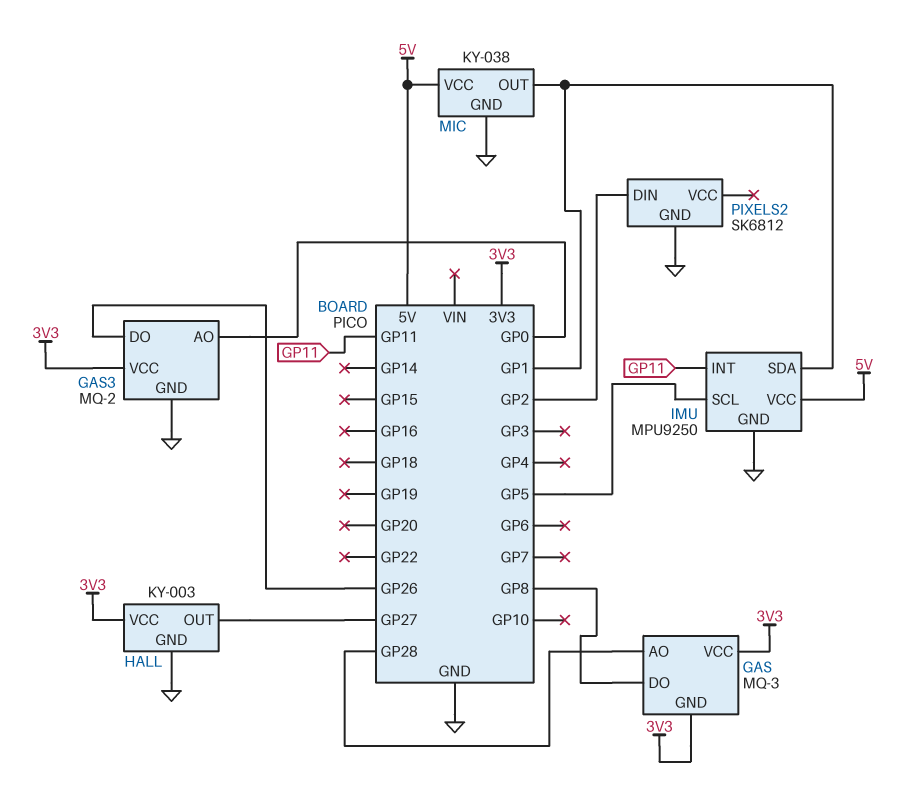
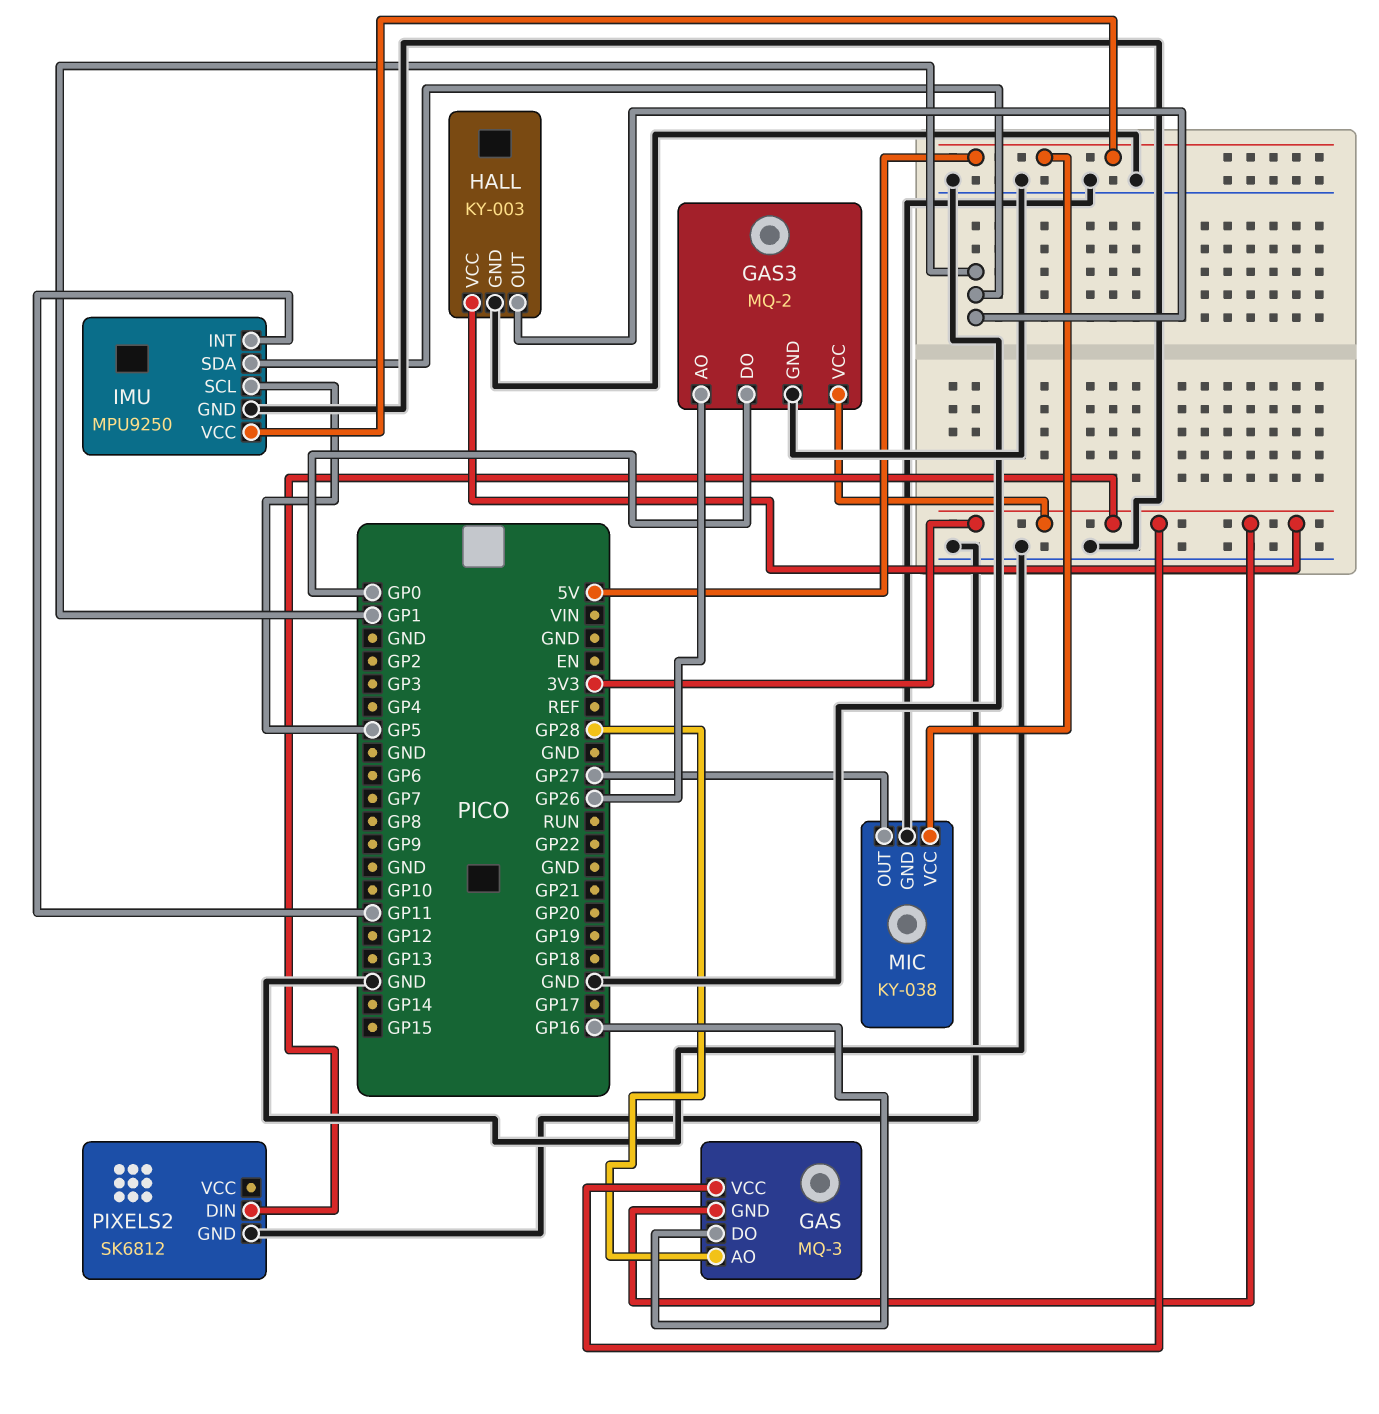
GAS pin DO: GP8 -> GP16
GAS3 pin AO: GP0 -> GP26
GAS3 pin DO: GP26 -> GP0
HALL pin OUT: GP27 -> GP1
MIC pin OUT: GP1 -> GP27
PIXELS2 pin DIN: GP2 -> 3V3

